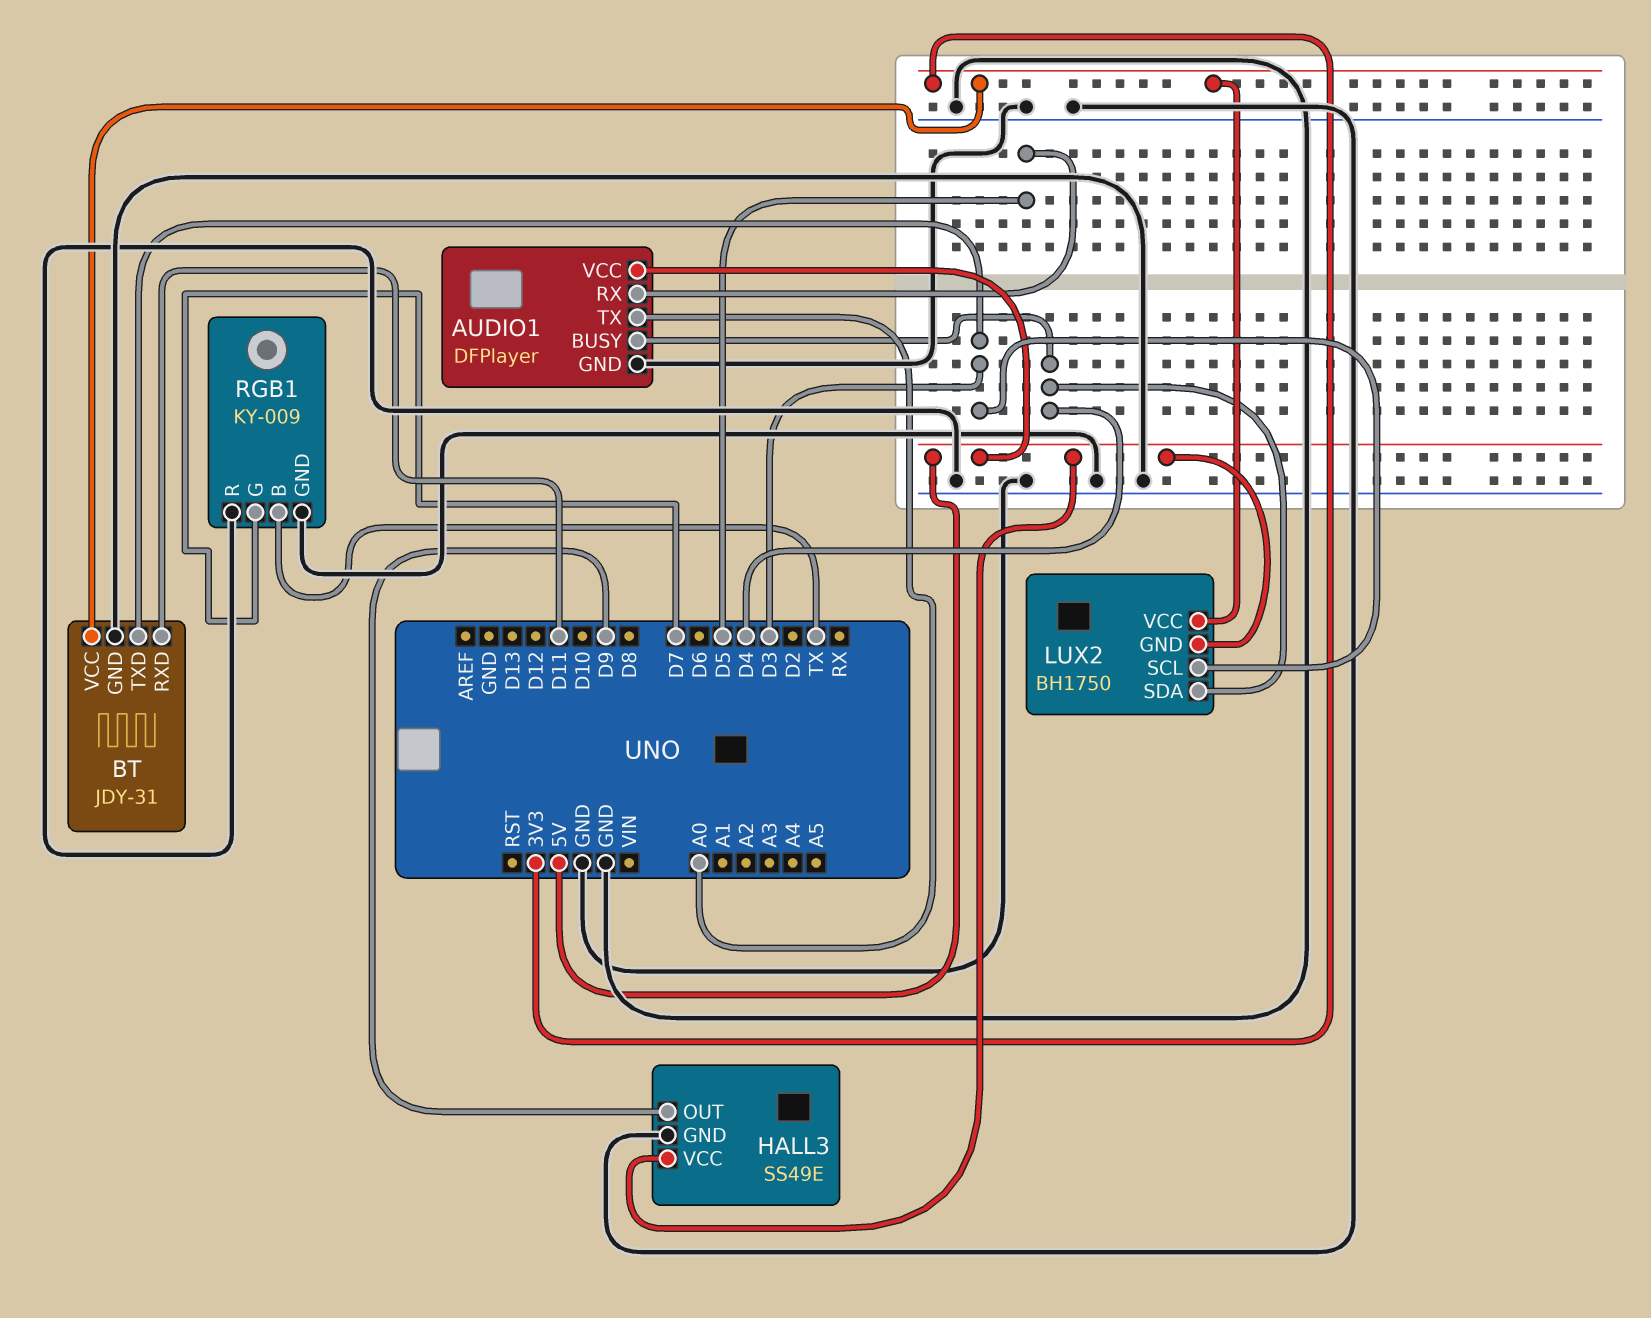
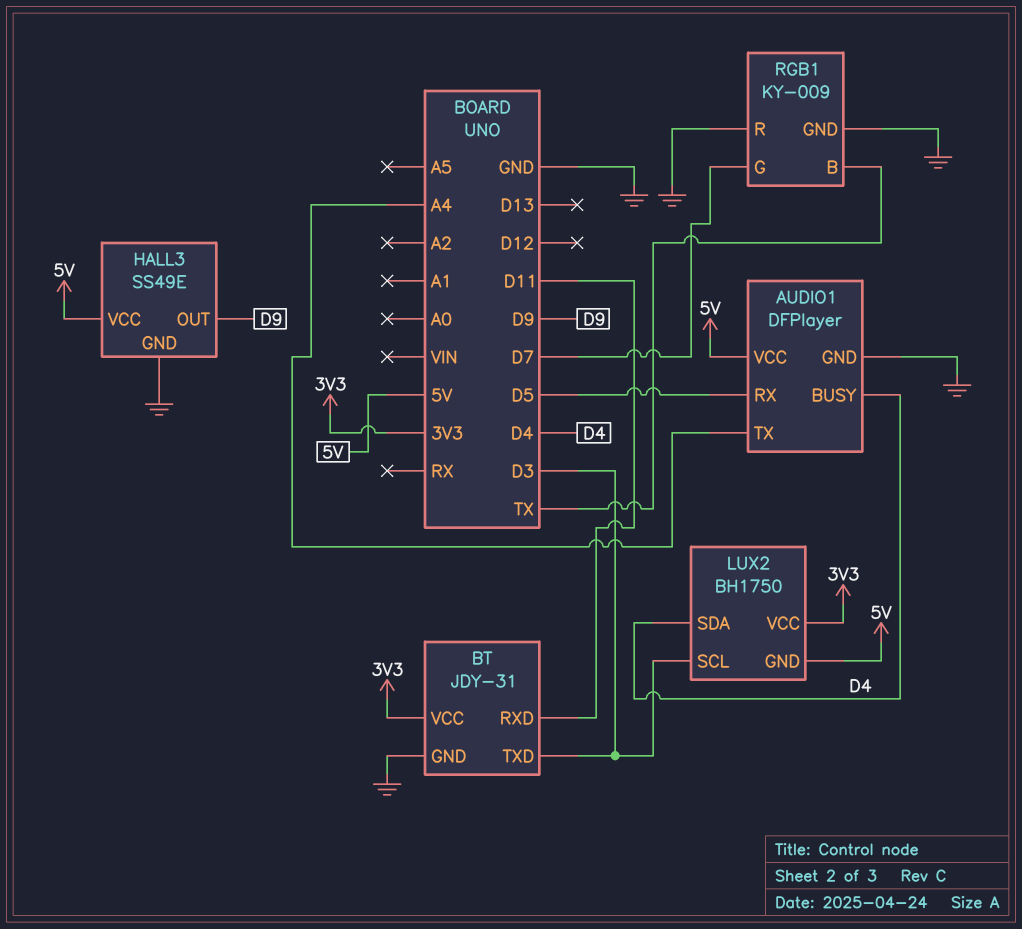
AUDIO1 pin TX: A0 -> A4

